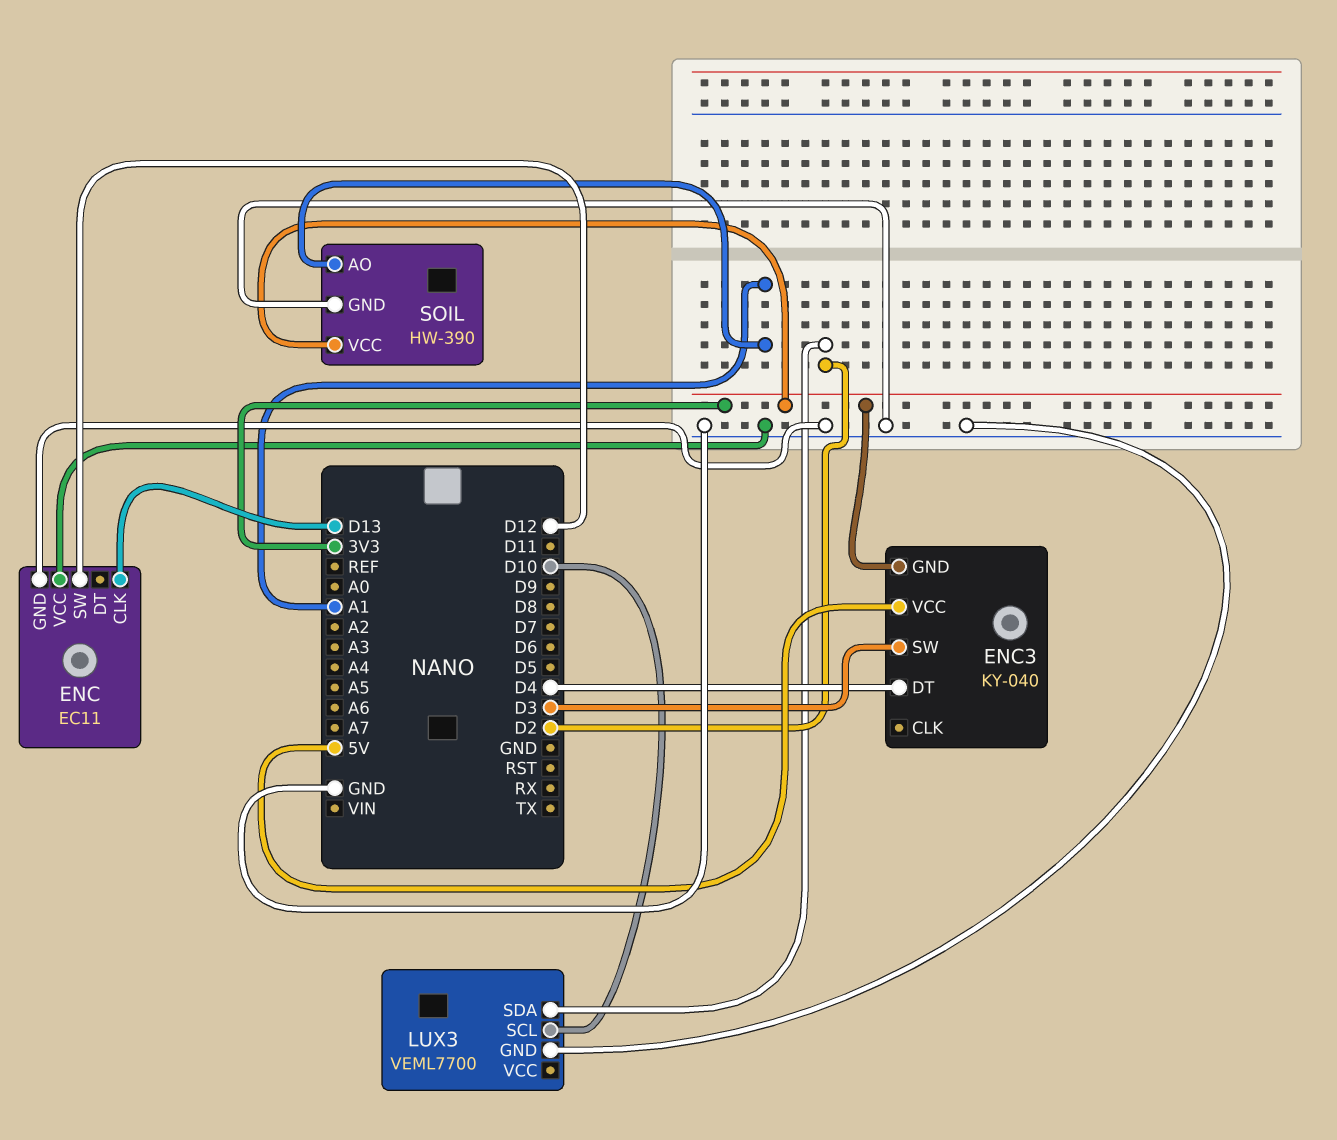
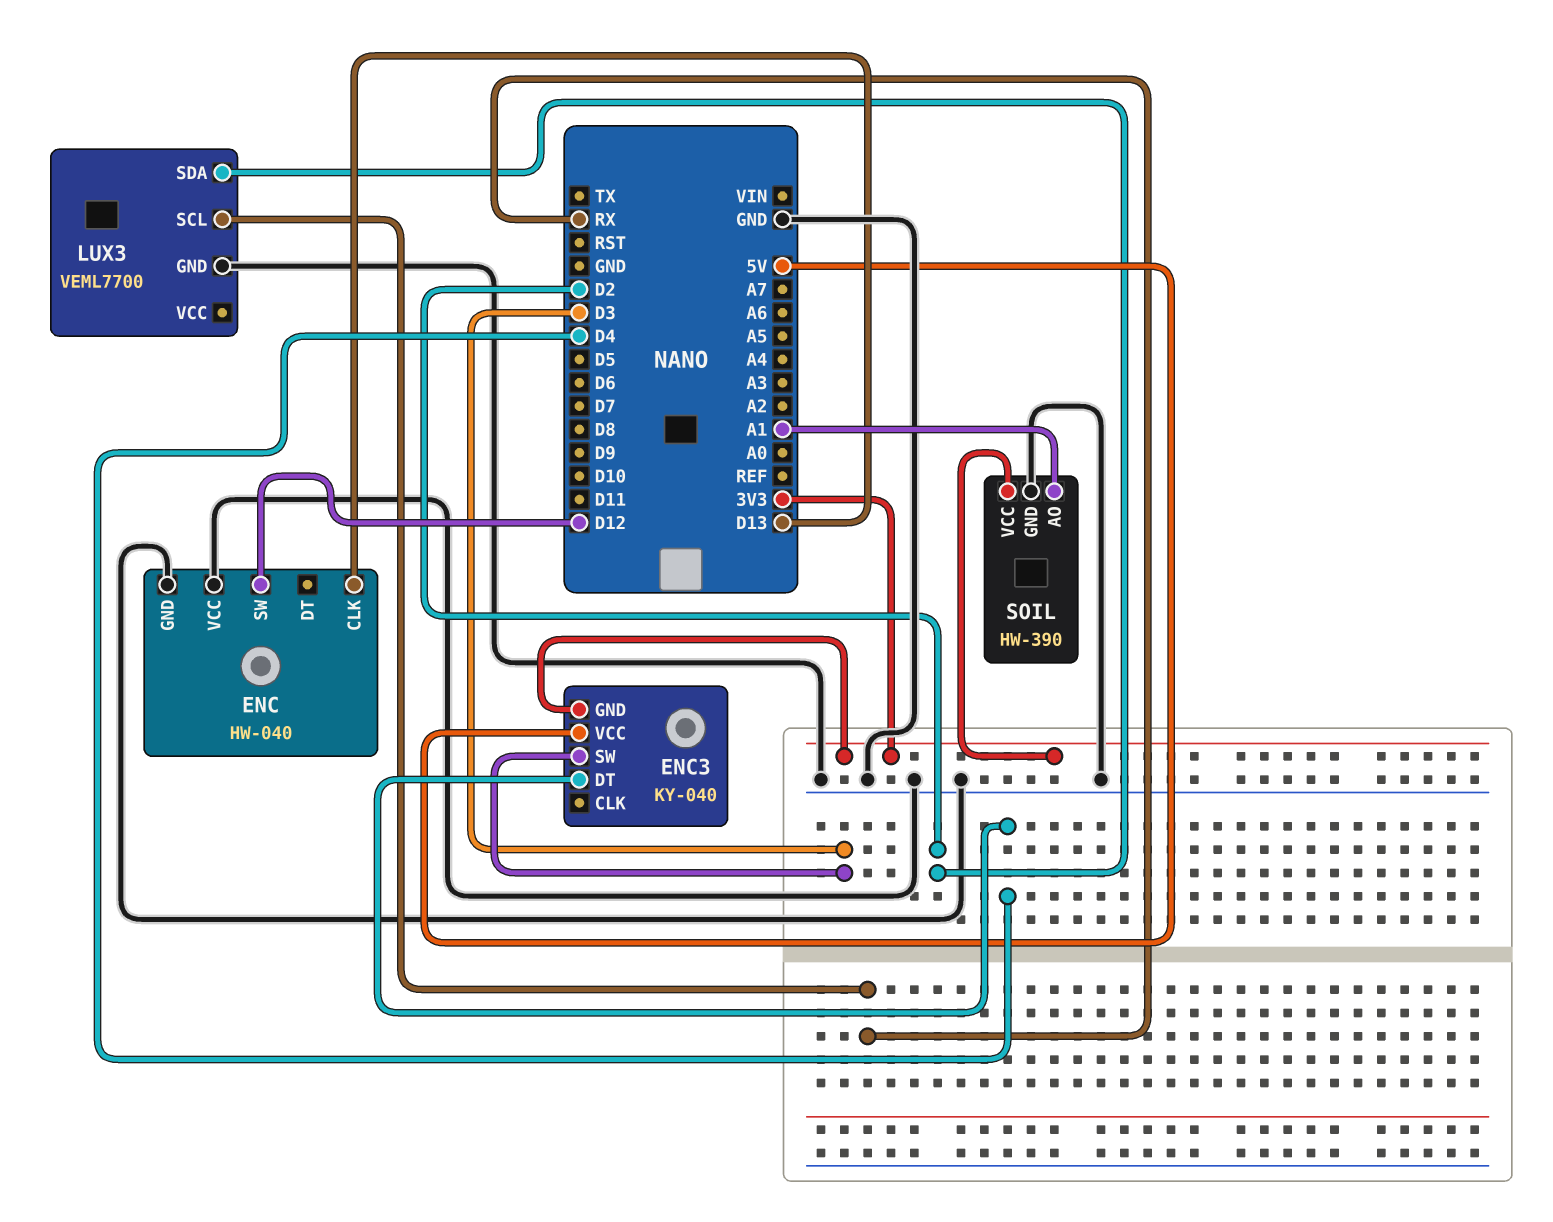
ENC: EC11 -> HW-040
LUX3 pin SCL: D10 -> RX

